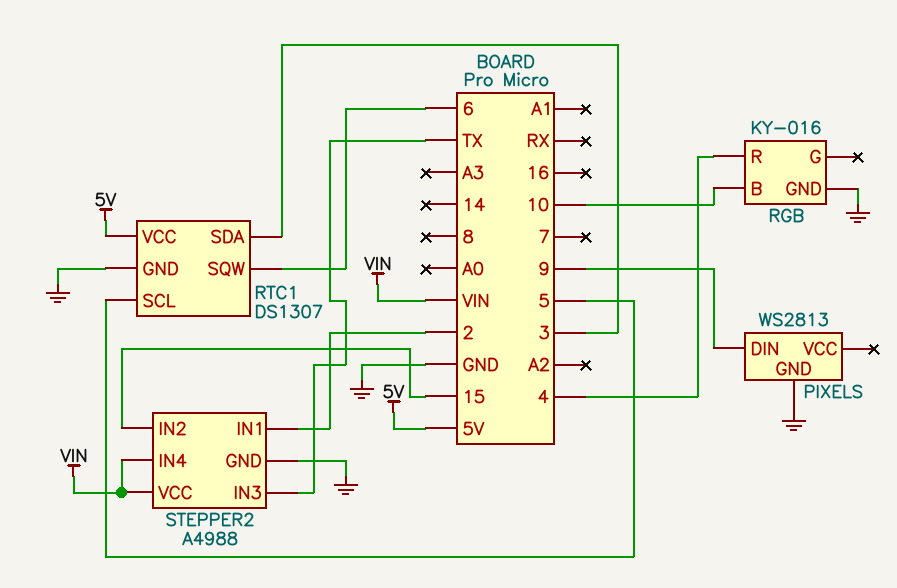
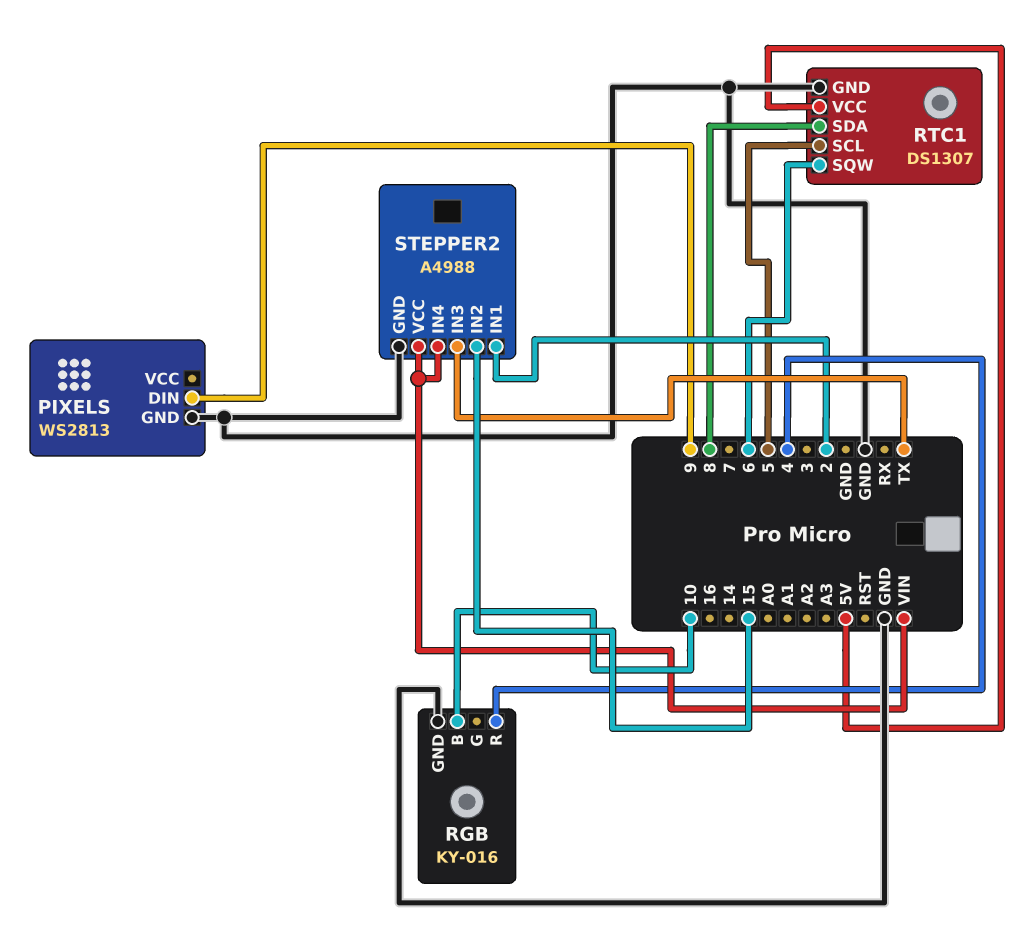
RTC1 pin SDA: 3 -> 8

